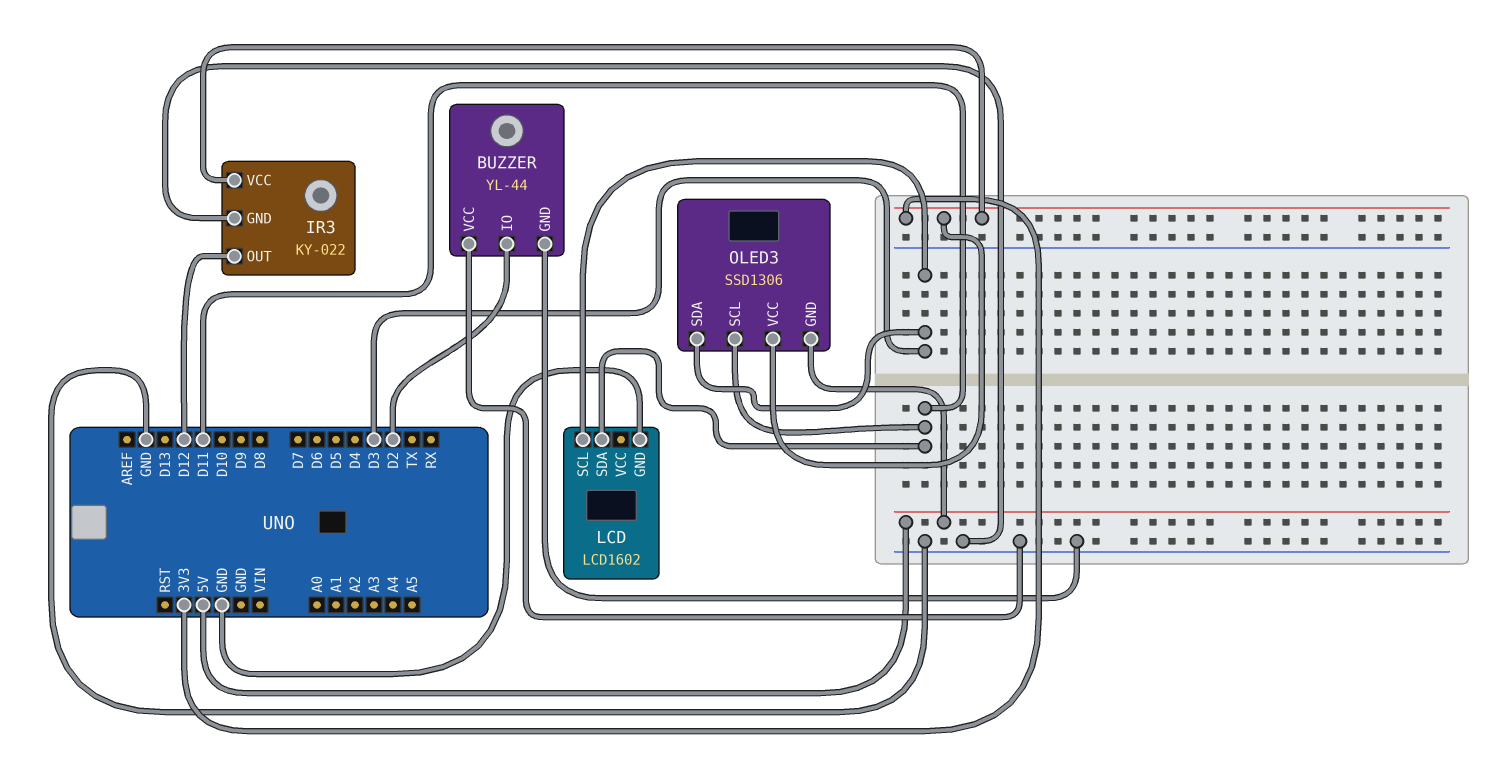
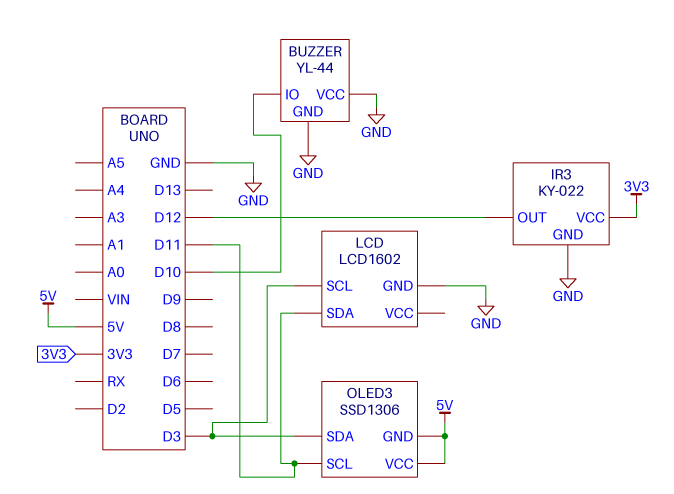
BUZZER pin IO: D2 -> D10
OLED3 pin VCC: 3V3 -> 5V

